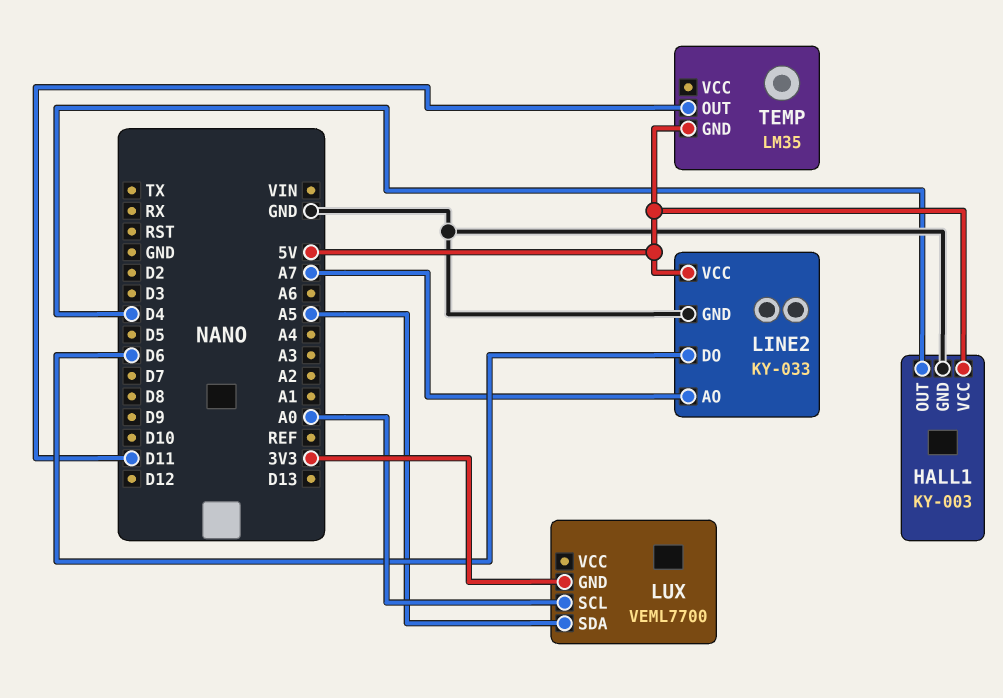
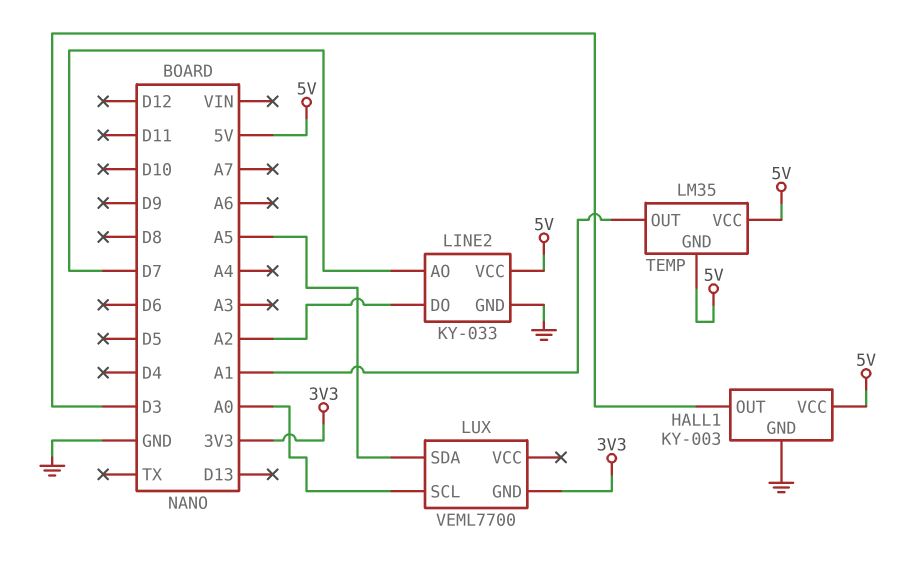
HALL1 pin OUT: D4 -> D3
LINE2 pin AO: A7 -> D7
LINE2 pin DO: D6 -> A2
TEMP pin OUT: D11 -> A1
TEMP pin VCC: none -> 5V

